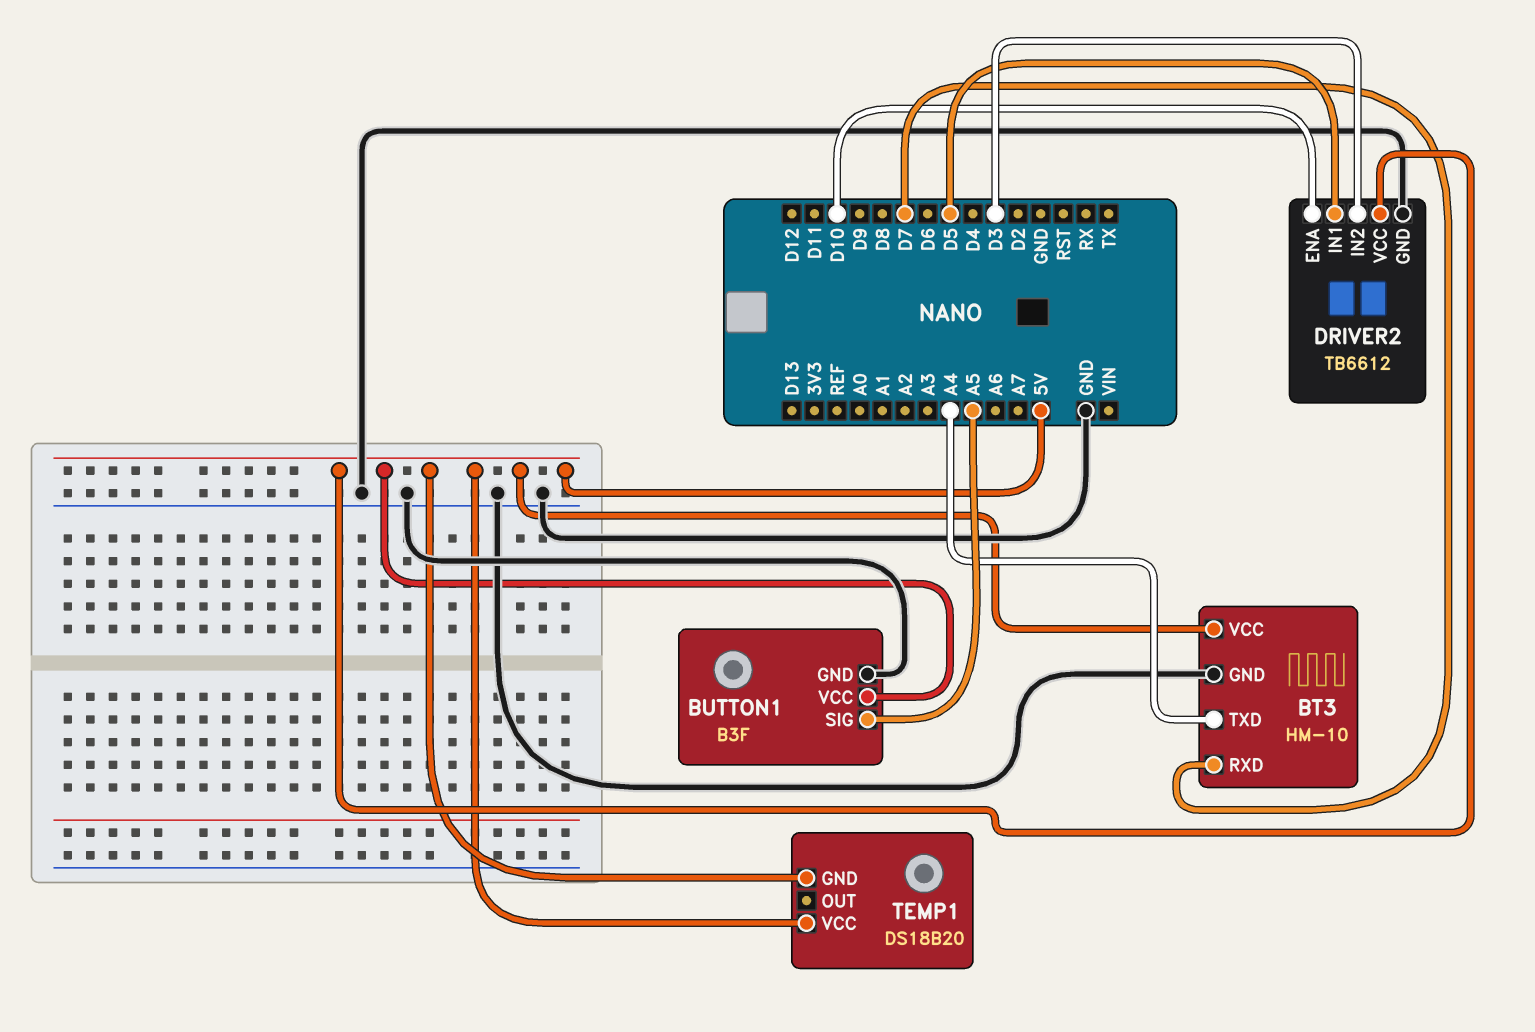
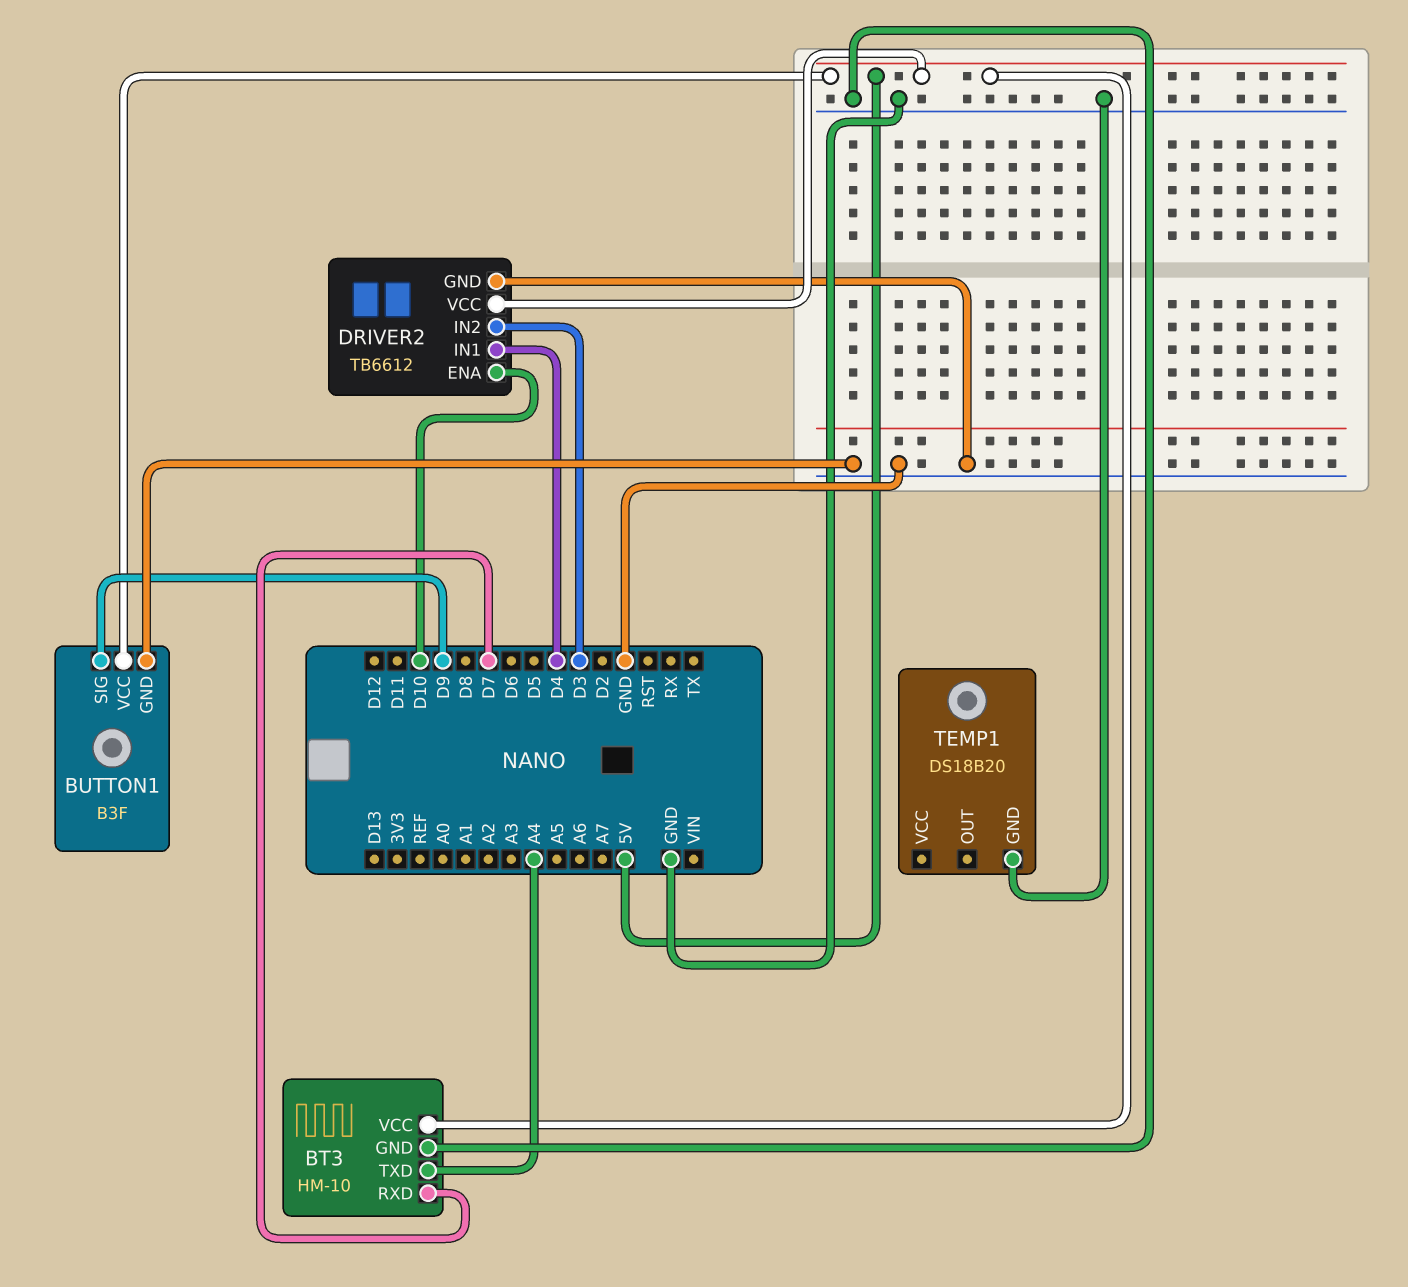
BUTTON1 pin SIG: A5 -> D9
DRIVER2 pin IN1: D5 -> D4
TEMP1 pin GND: 5V -> GND
TEMP1 pin VCC: 5V -> none

